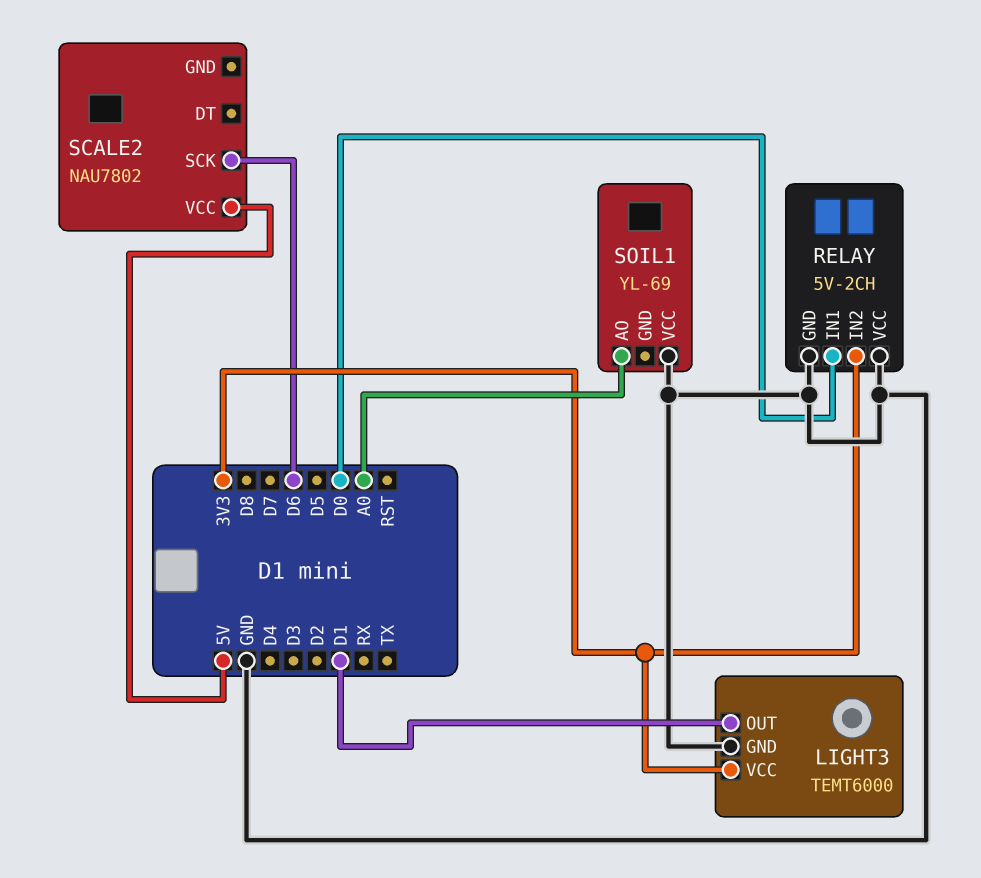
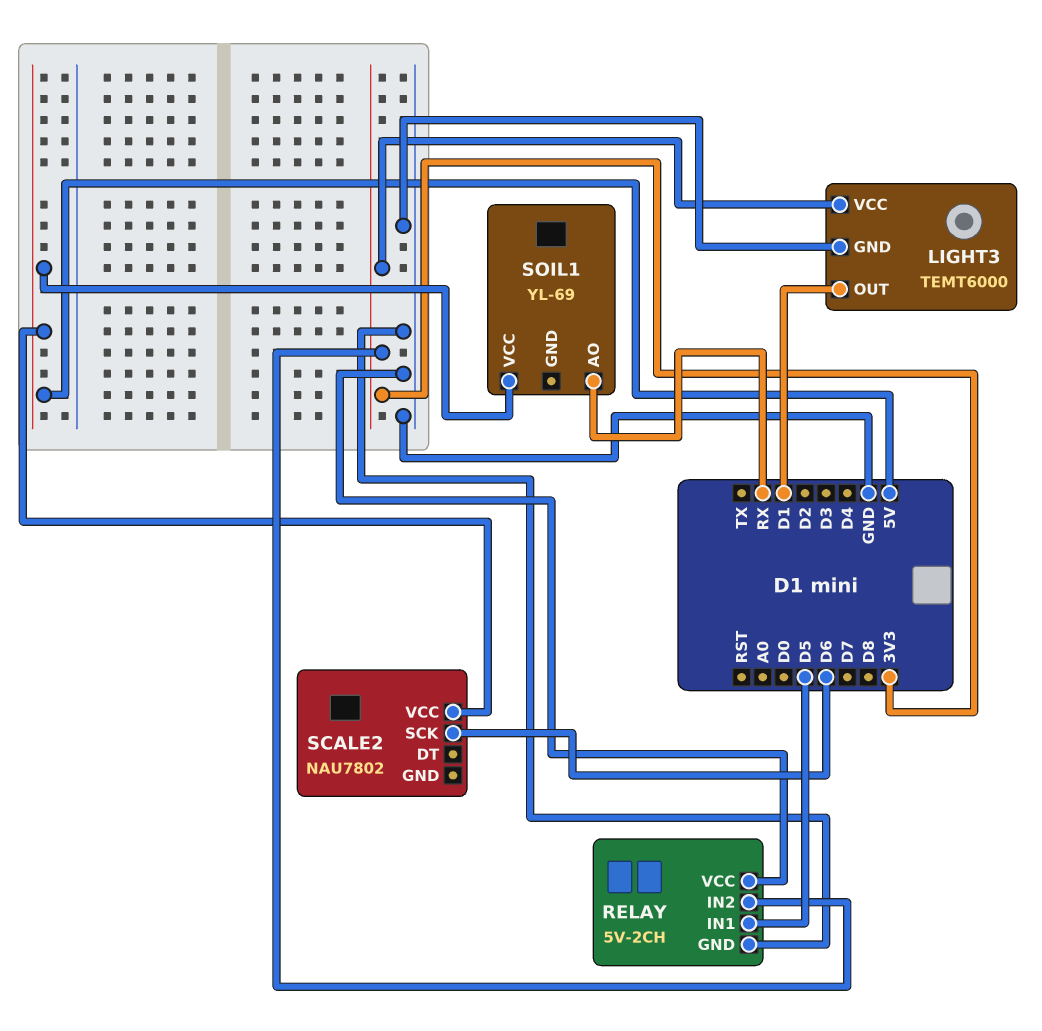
RELAY pin IN1: D0 -> D5
SOIL1 pin AO: A0 -> RX
SOIL1 pin VCC: GND -> 5V

